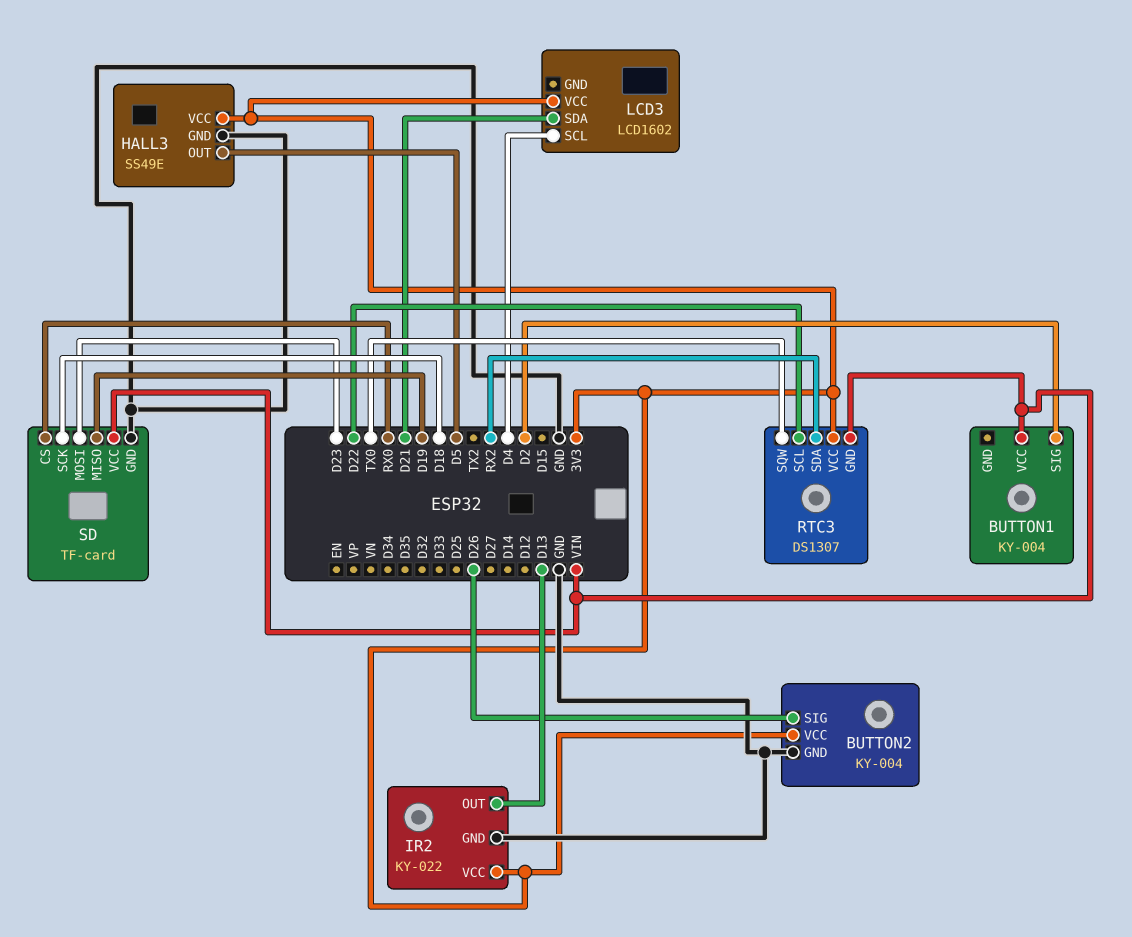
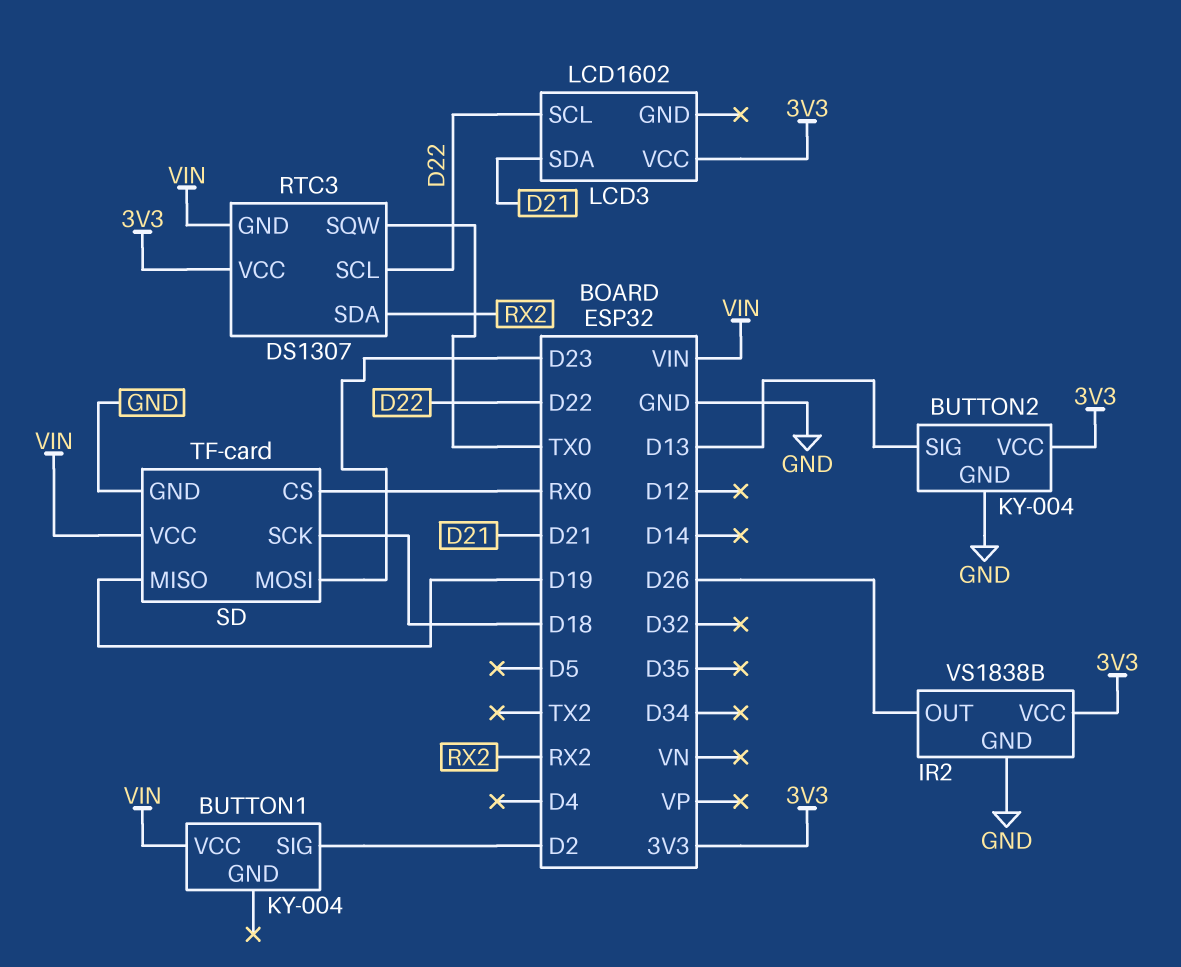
BUTTON2 pin SIG: D26 -> D13
HALL3: SS49E -> none
HALL3 pin GND: GND -> none
HALL3 pin OUT: D5 -> none
HALL3 pin VCC: 3V3 -> none
IR2: KY-022 -> VS1838B
IR2 pin OUT: D13 -> D26
LCD3 pin SCL: D4 -> D22

